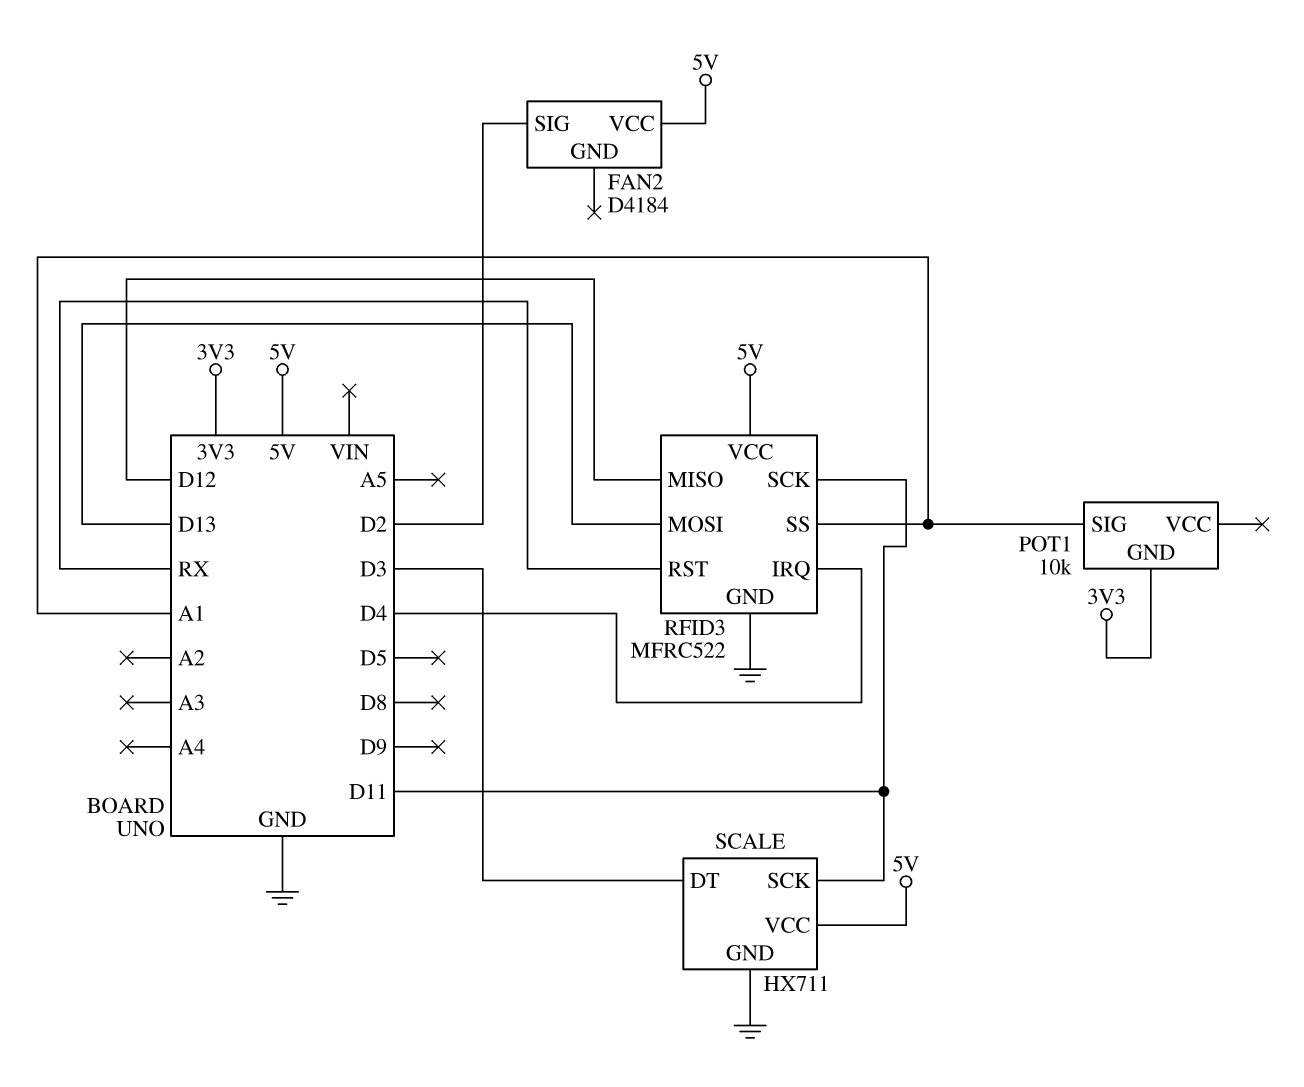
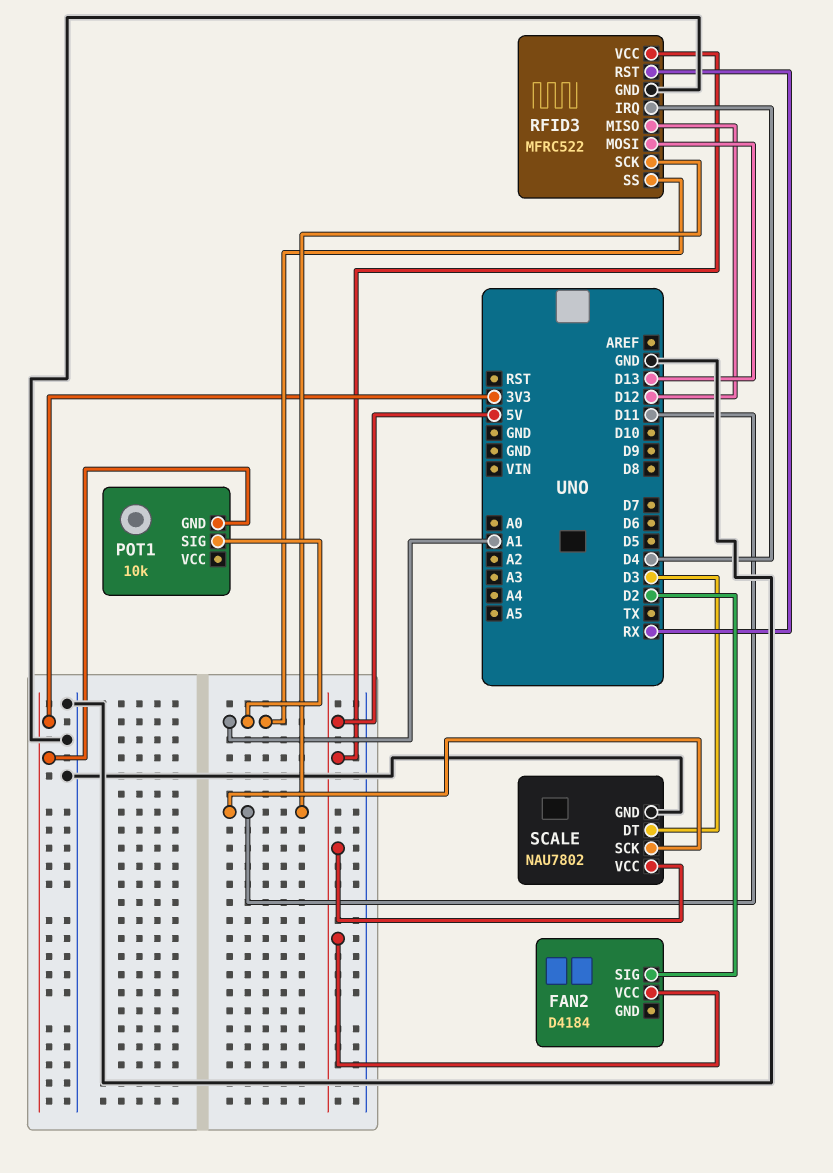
SCALE: HX711 -> NAU7802

